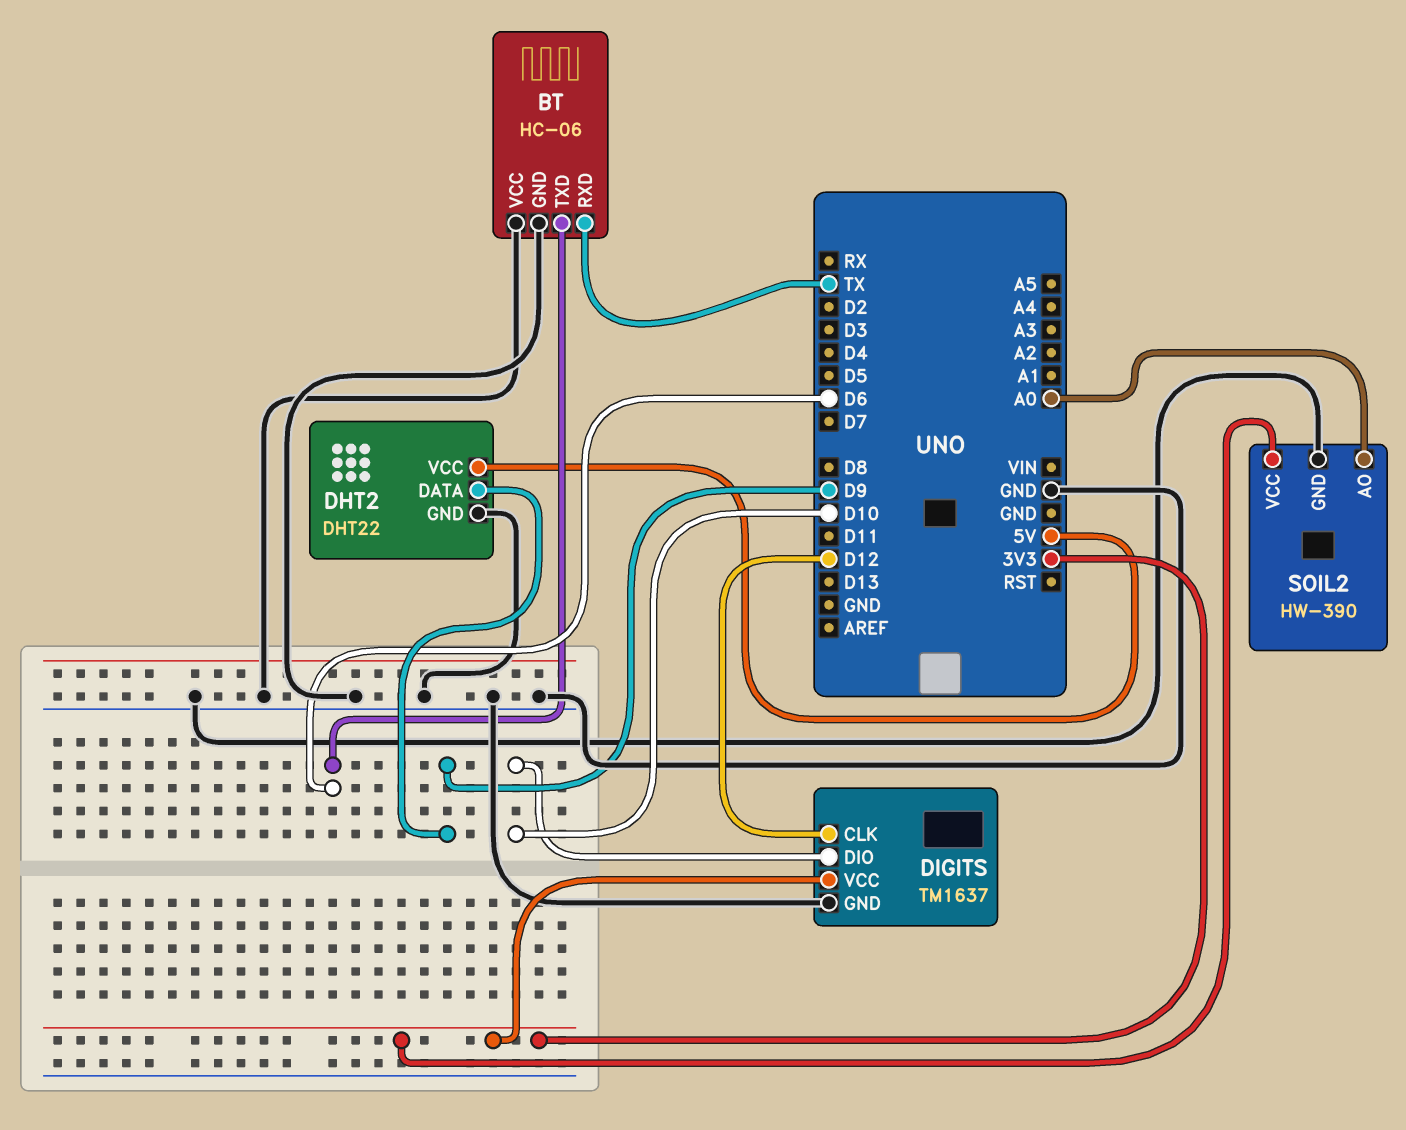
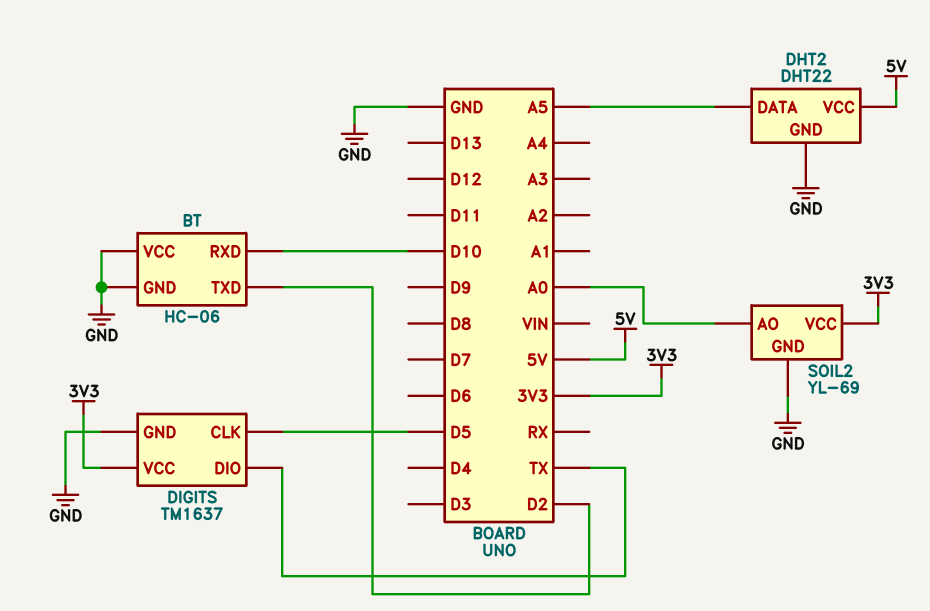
BT pin RXD: TX -> D10
BT pin TXD: D6 -> D2
DHT2 pin DATA: D9 -> A5
DIGITS pin CLK: D12 -> D5
DIGITS pin DIO: D10 -> TX
SOIL2: HW-390 -> YL-69

